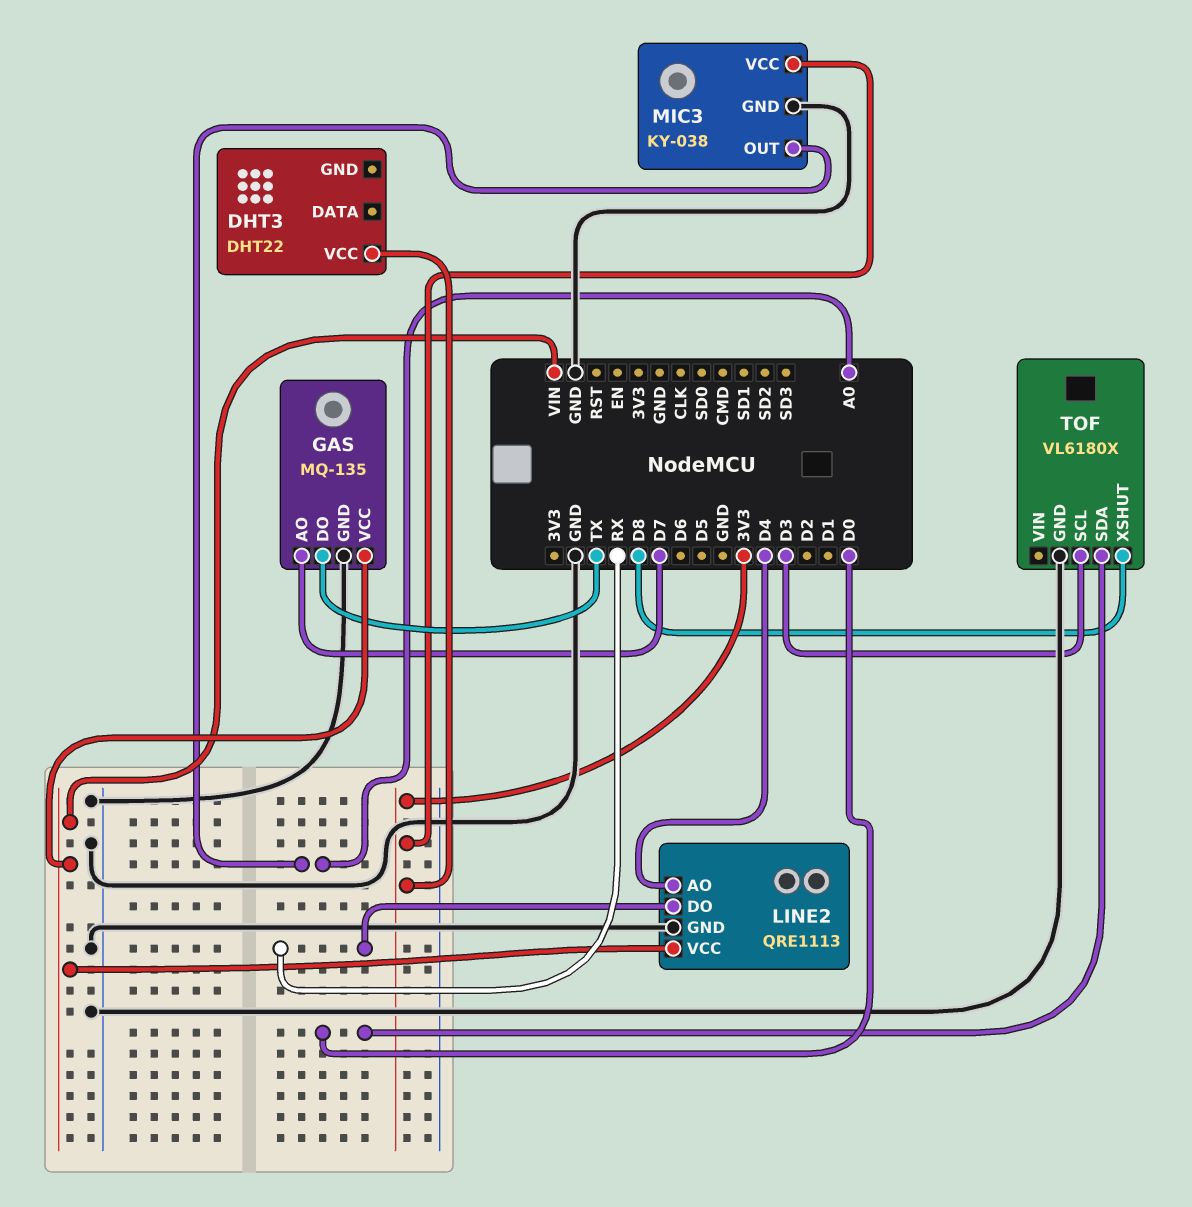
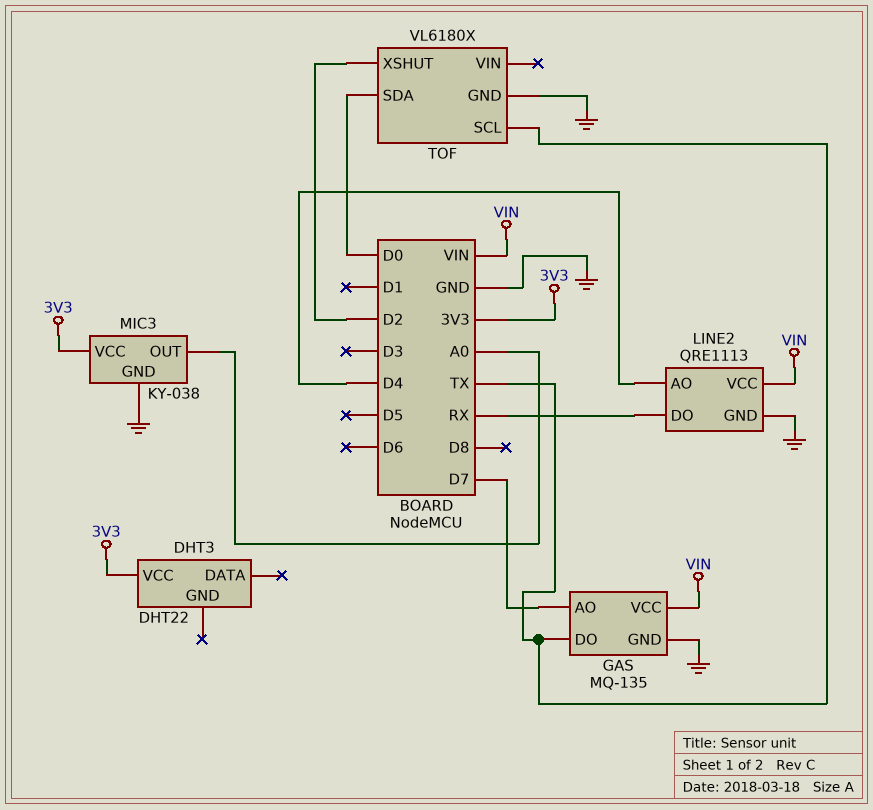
TOF pin SCL: D3 -> TX
TOF pin XSHUT: D8 -> D2

